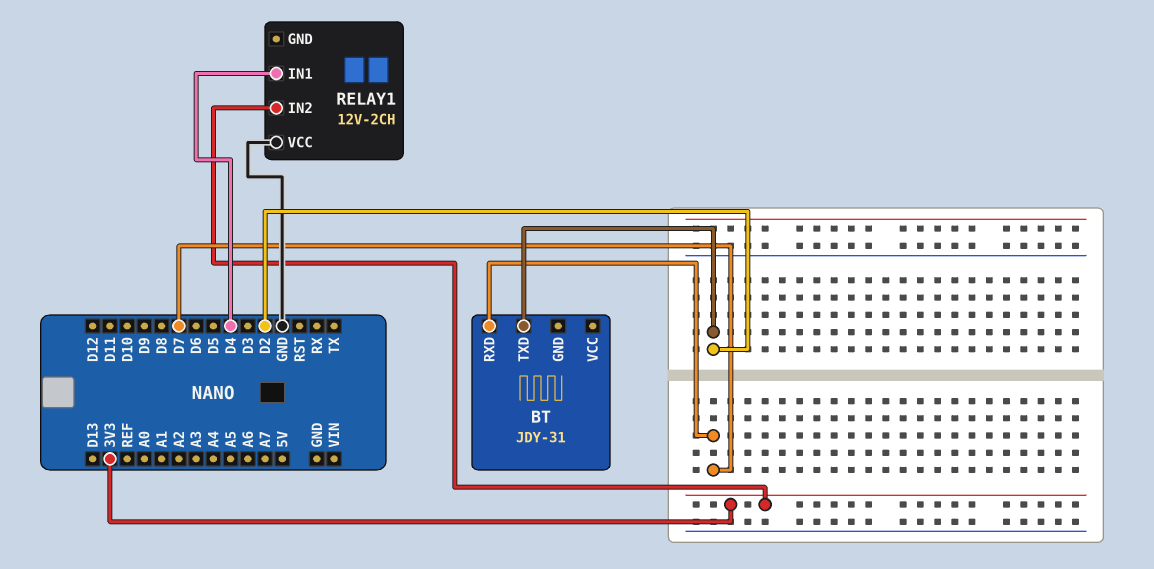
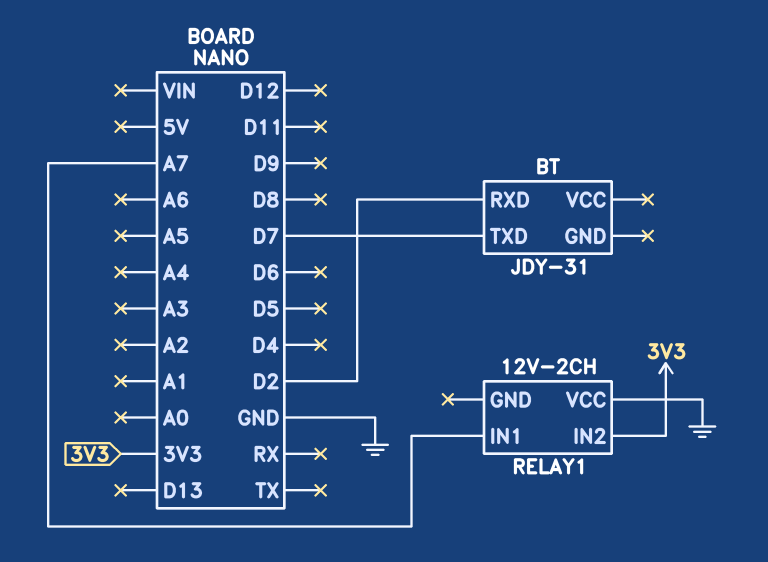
BT pin RXD: D7 -> D2
BT pin TXD: D2 -> D7
RELAY1 pin IN1: D4 -> A7

